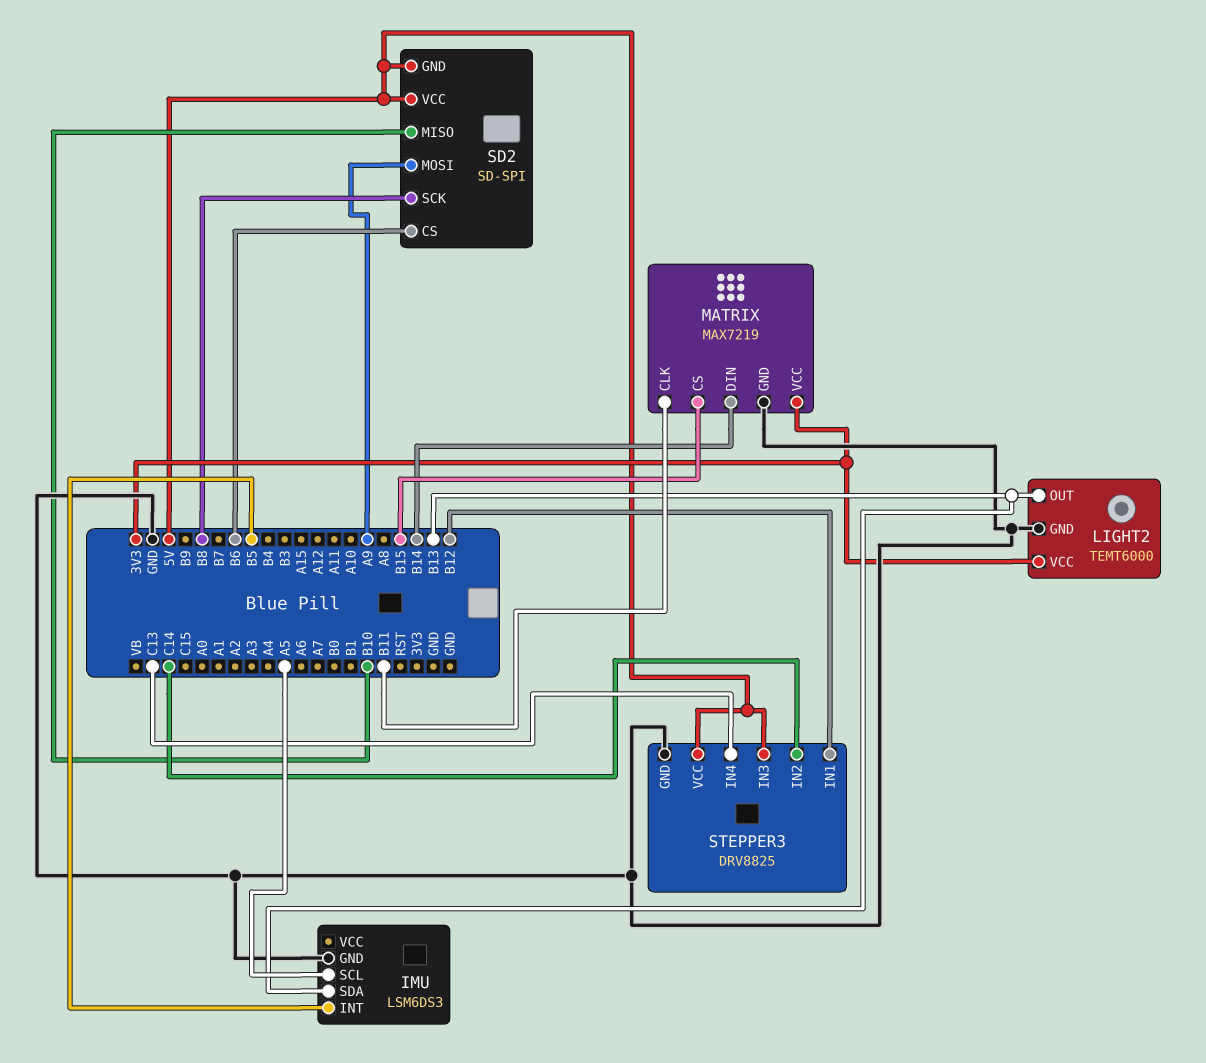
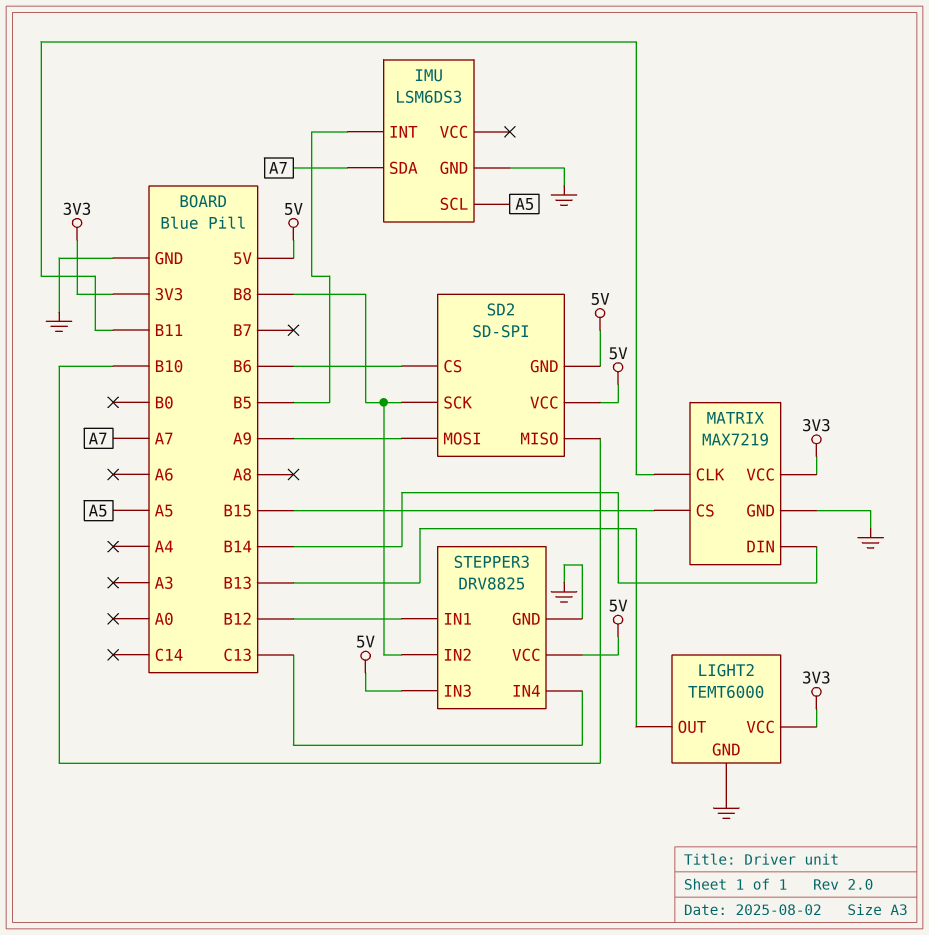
IMU pin SDA: B13 -> A7
STEPPER3 pin IN2: C14 -> B8

